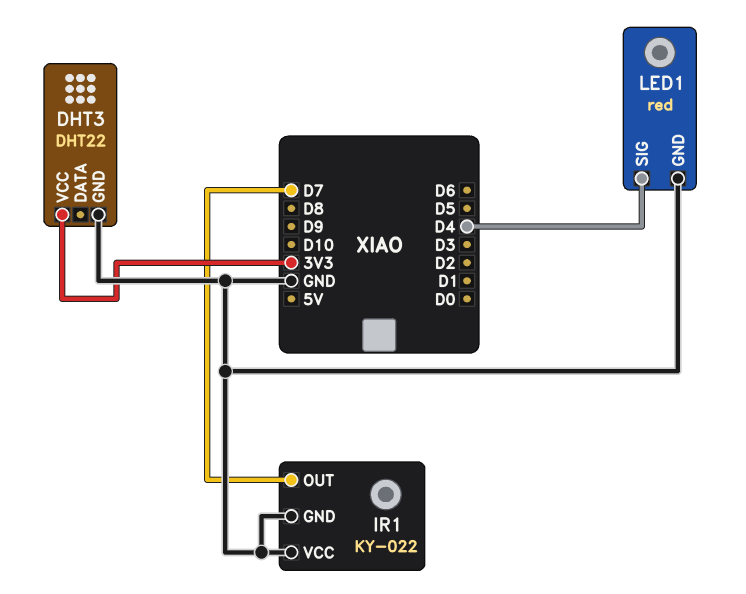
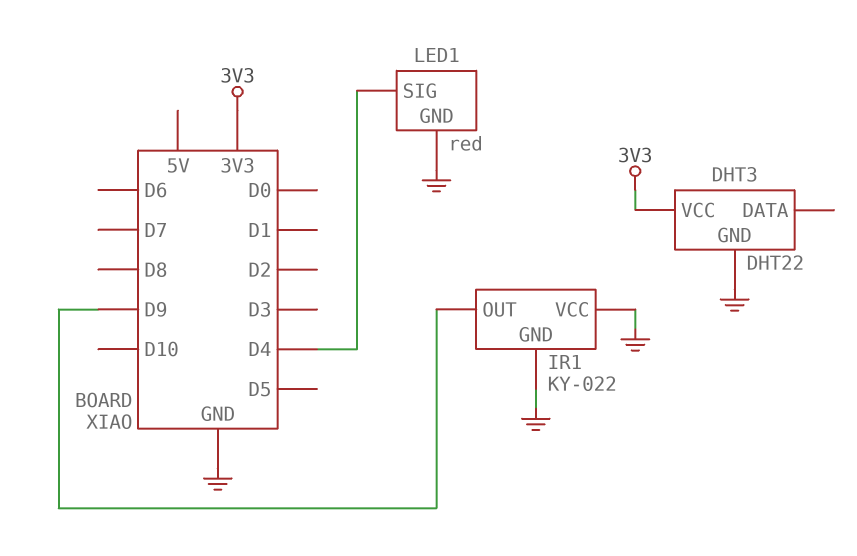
IR1 pin OUT: D7 -> D9

